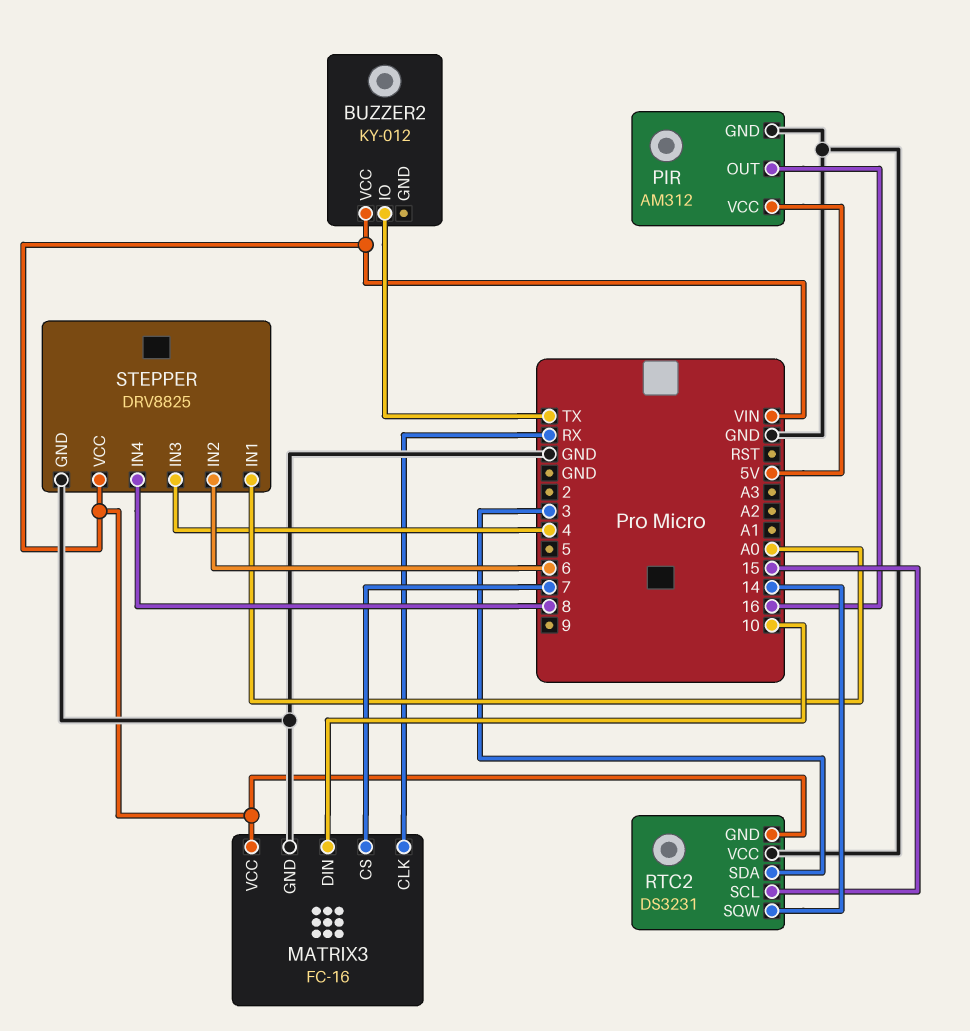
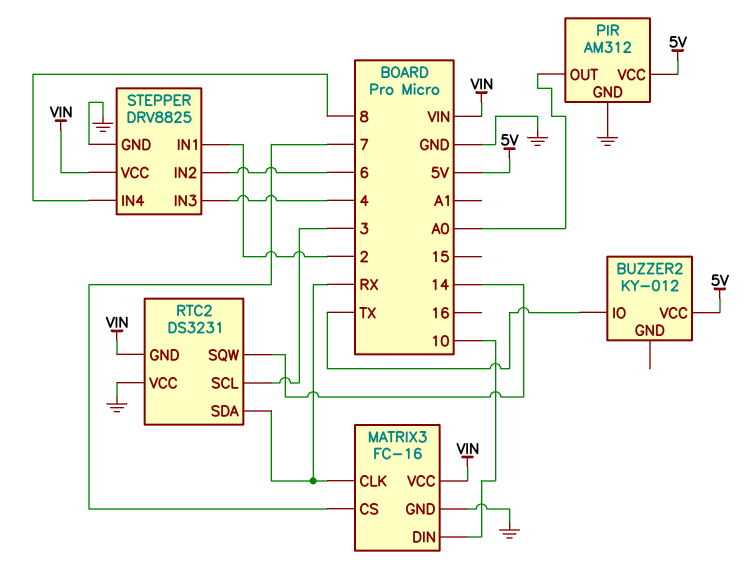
BUZZER2 pin VCC: VIN -> 5V
PIR pin OUT: 16 -> A0
RTC2 pin SCL: 15 -> 3
RTC2 pin SDA: 3 -> RX
STEPPER pin IN1: A0 -> 2

